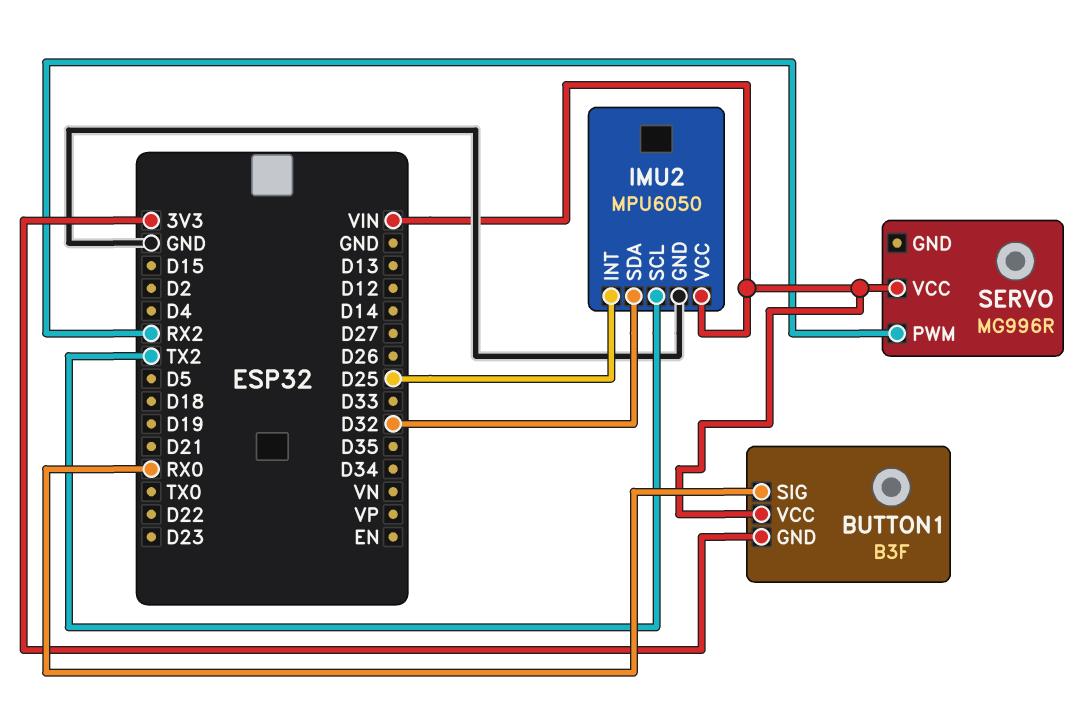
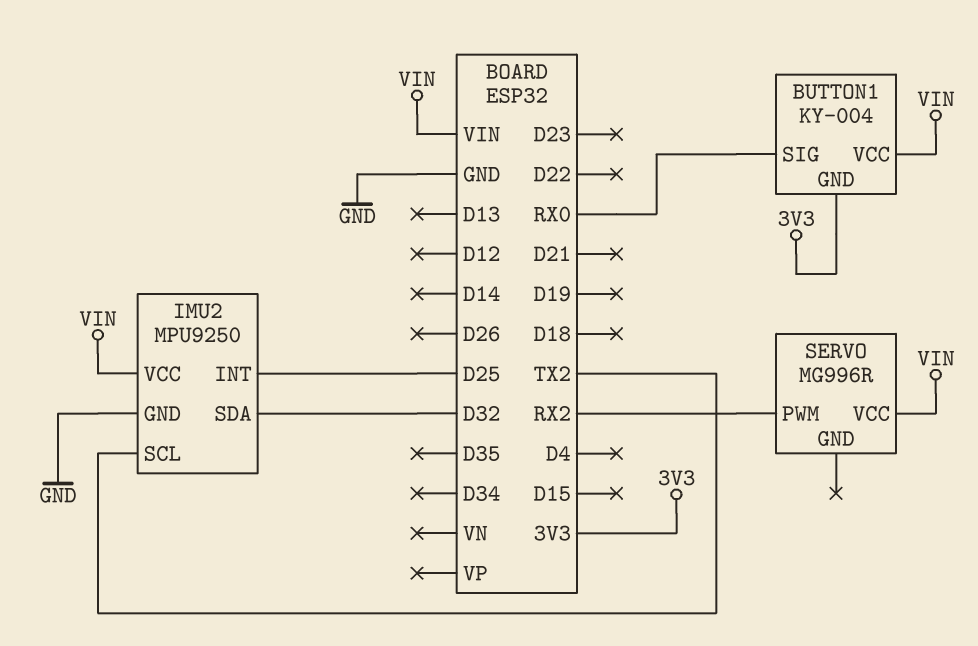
BUTTON1: B3F -> KY-004
IMU2: MPU6050 -> MPU9250

